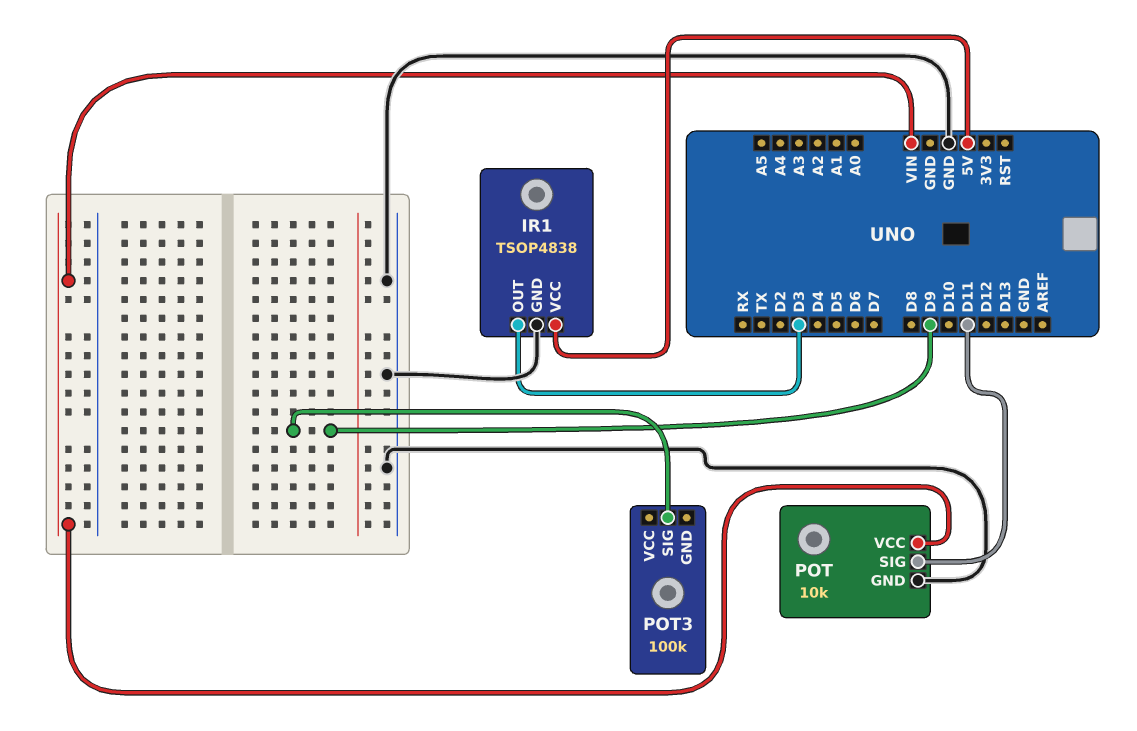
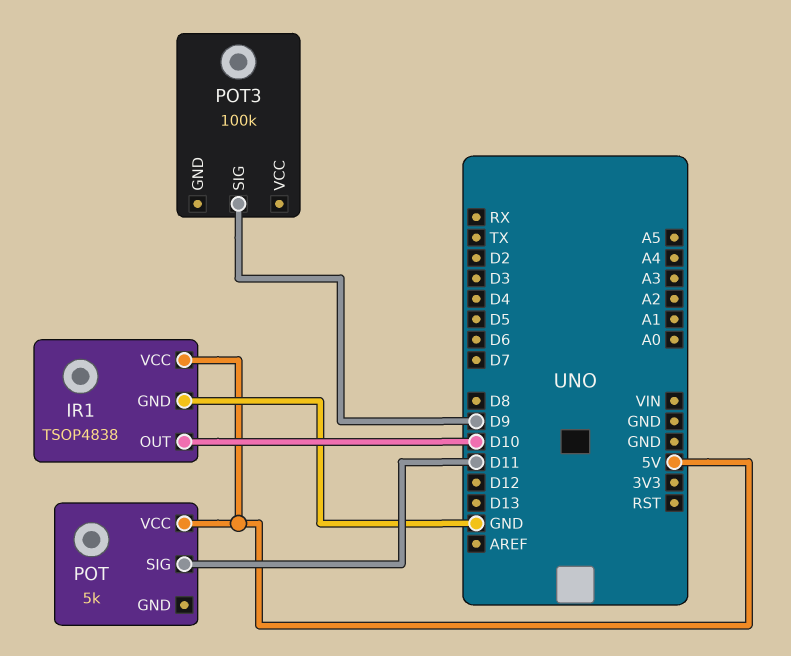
IR1 pin OUT: D3 -> D10
POT: 10k -> 5k
POT pin GND: GND -> none
POT pin VCC: VIN -> 5V

